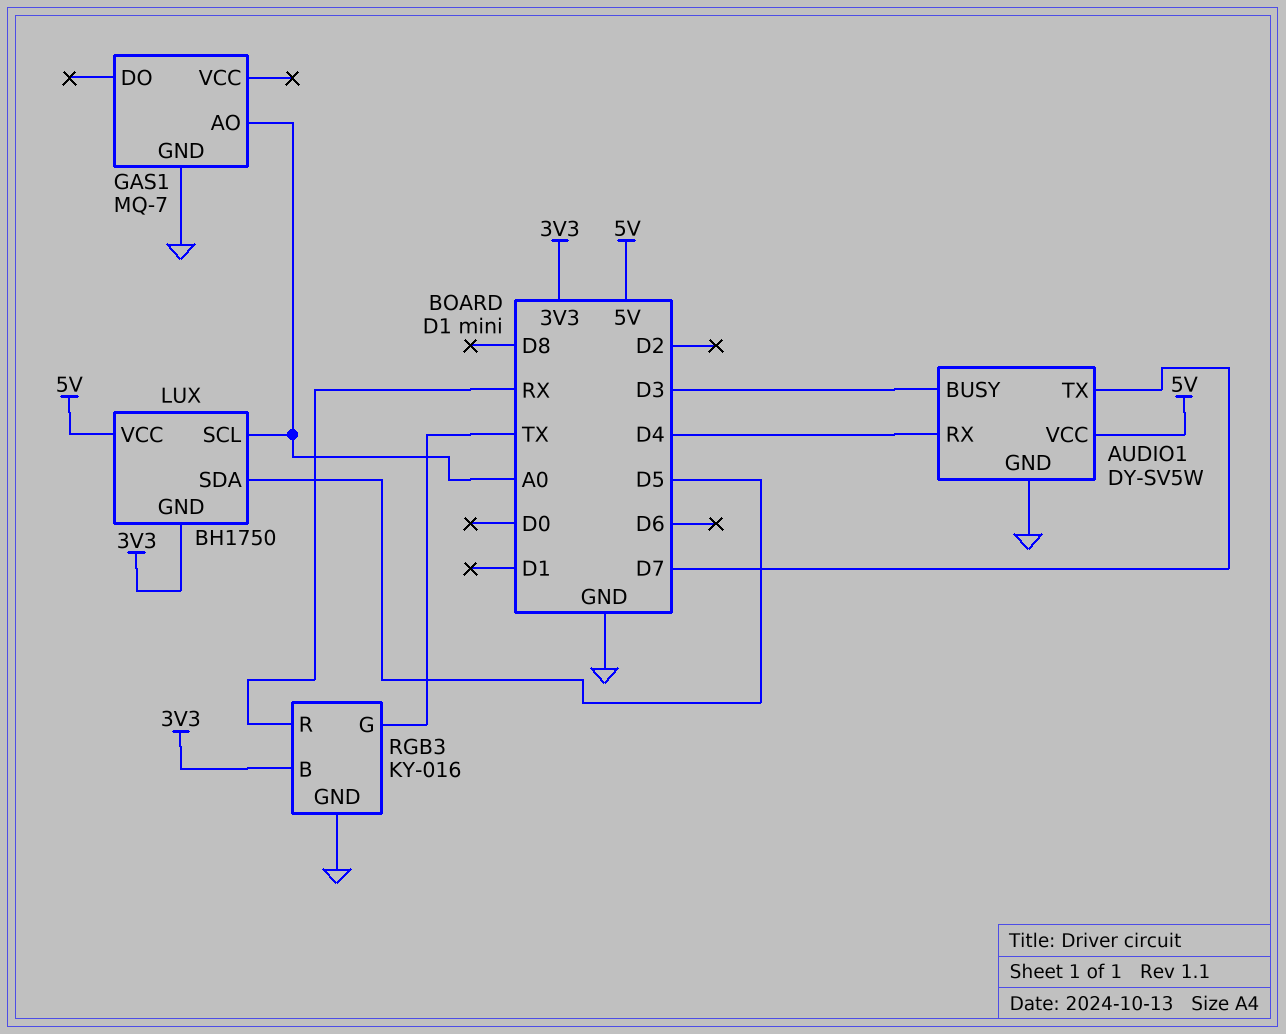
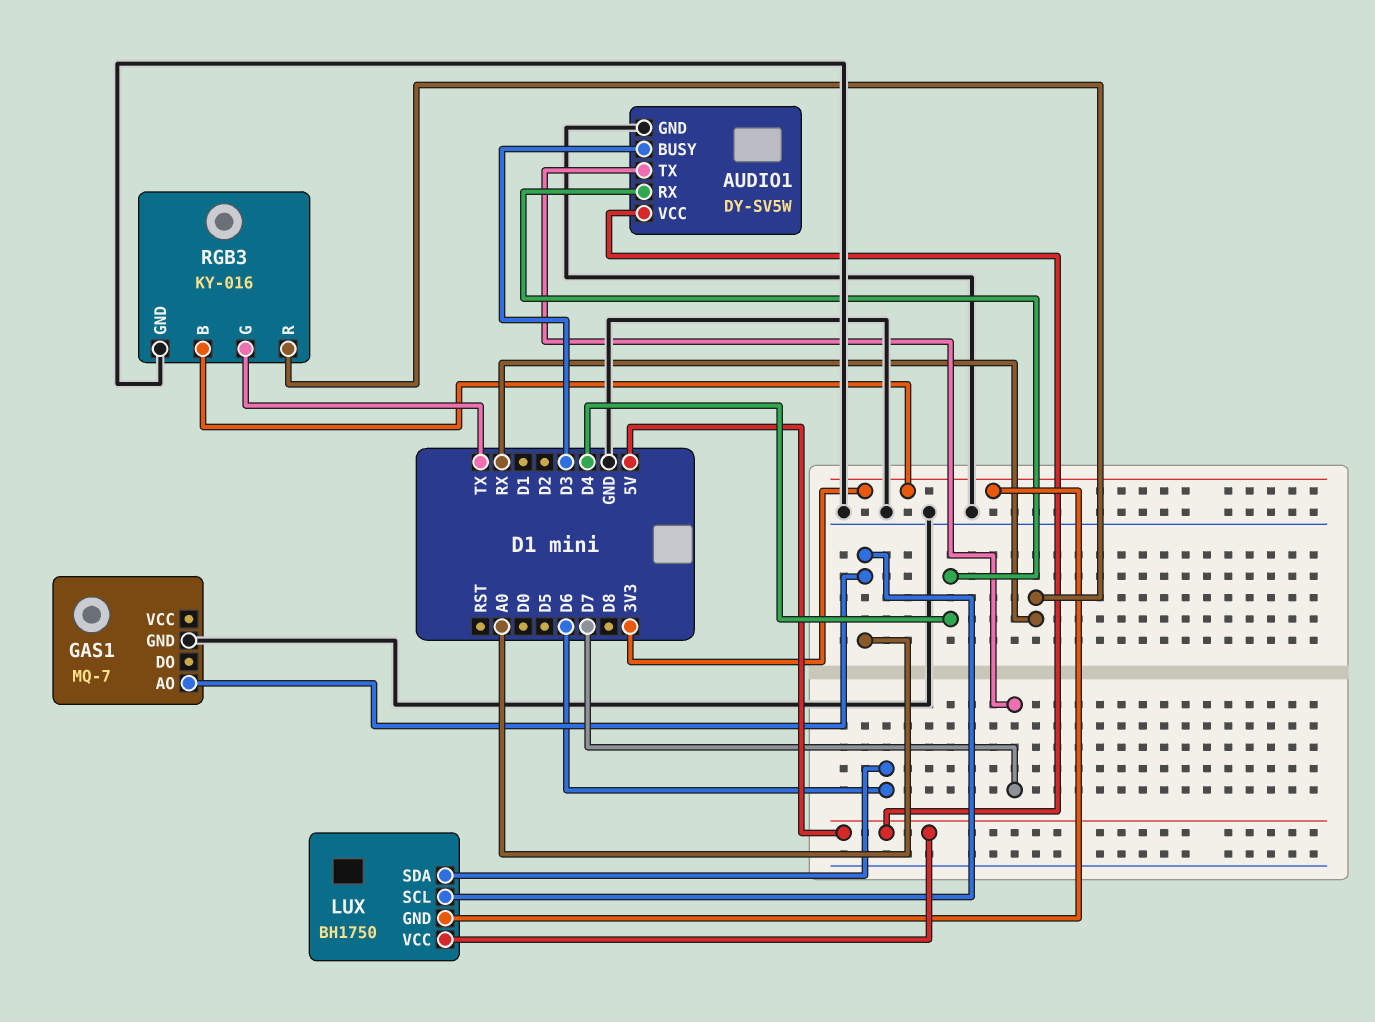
LUX pin SDA: D5 -> D6

